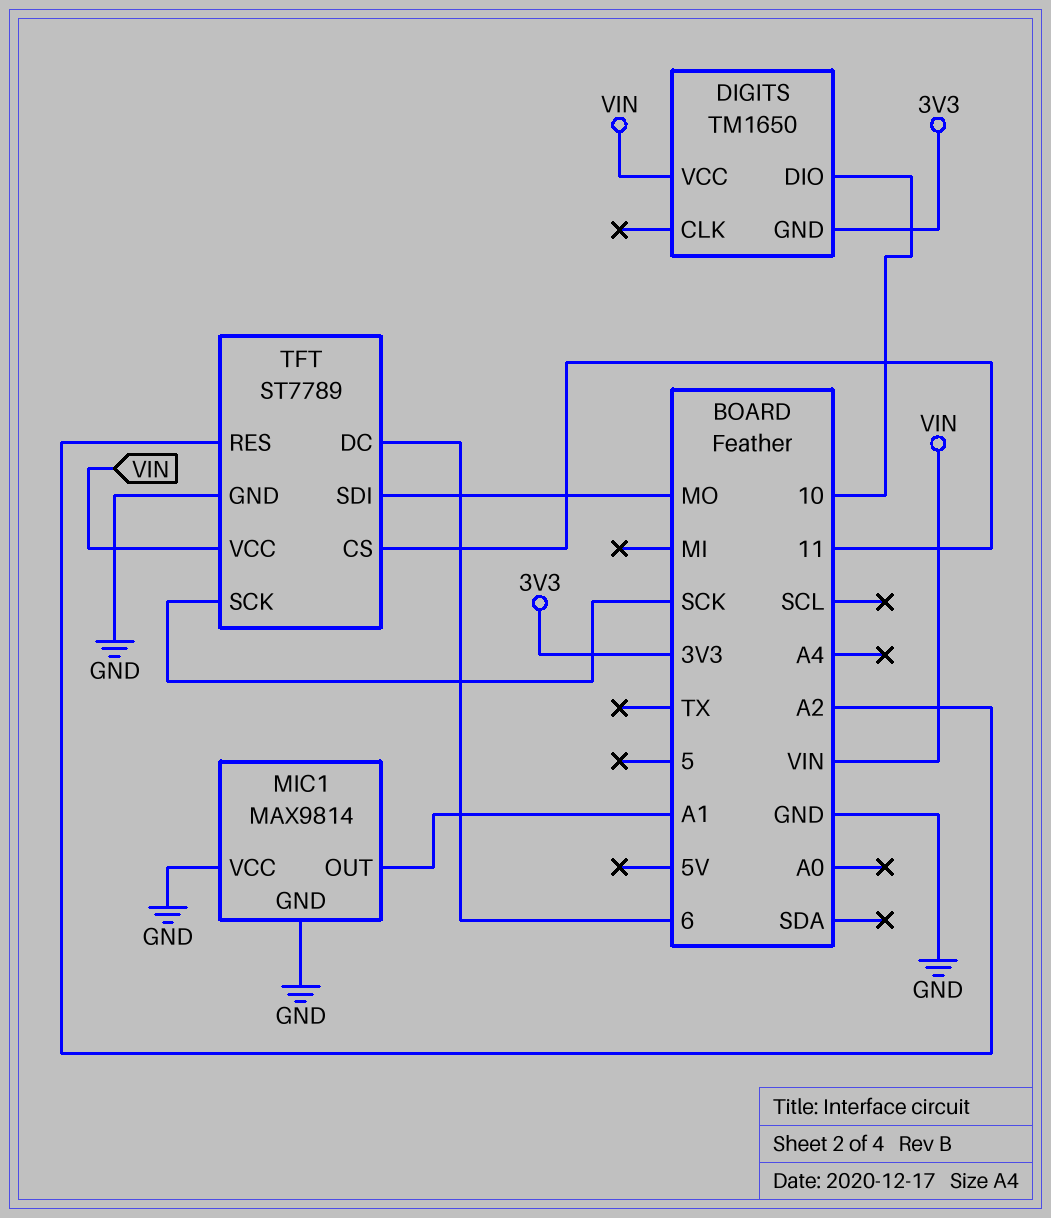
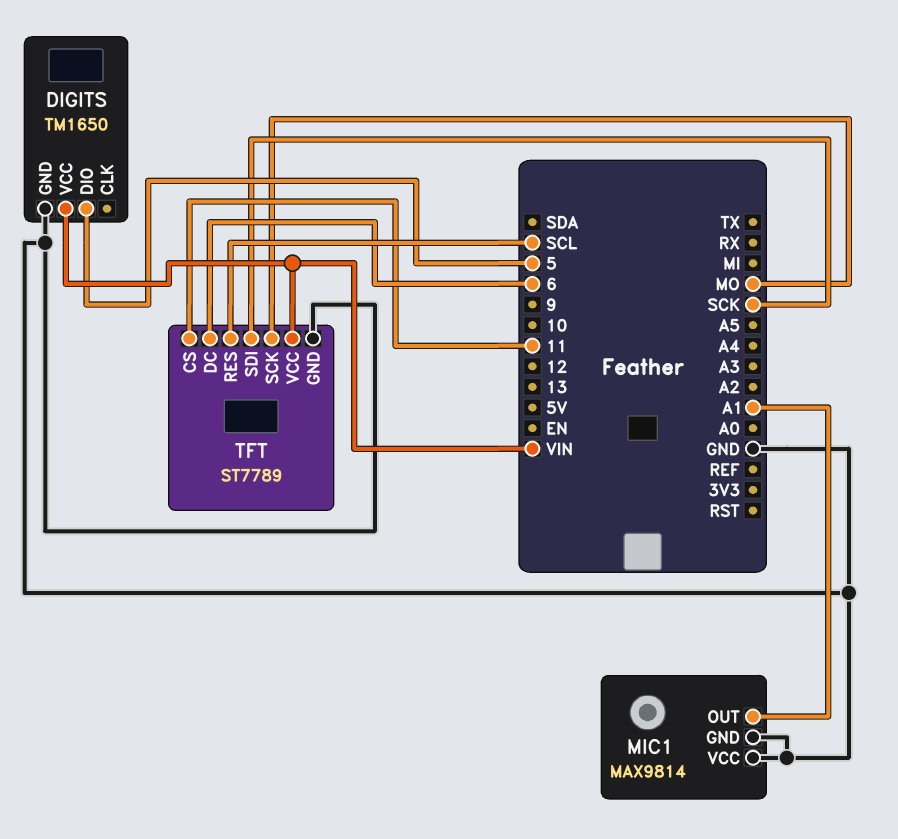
DIGITS pin DIO: 10 -> 5
DIGITS pin GND: 3V3 -> GND
TFT pin RES: A2 -> SCL
TFT pin SCK: SCK -> MO
TFT pin SDI: MO -> SCK

